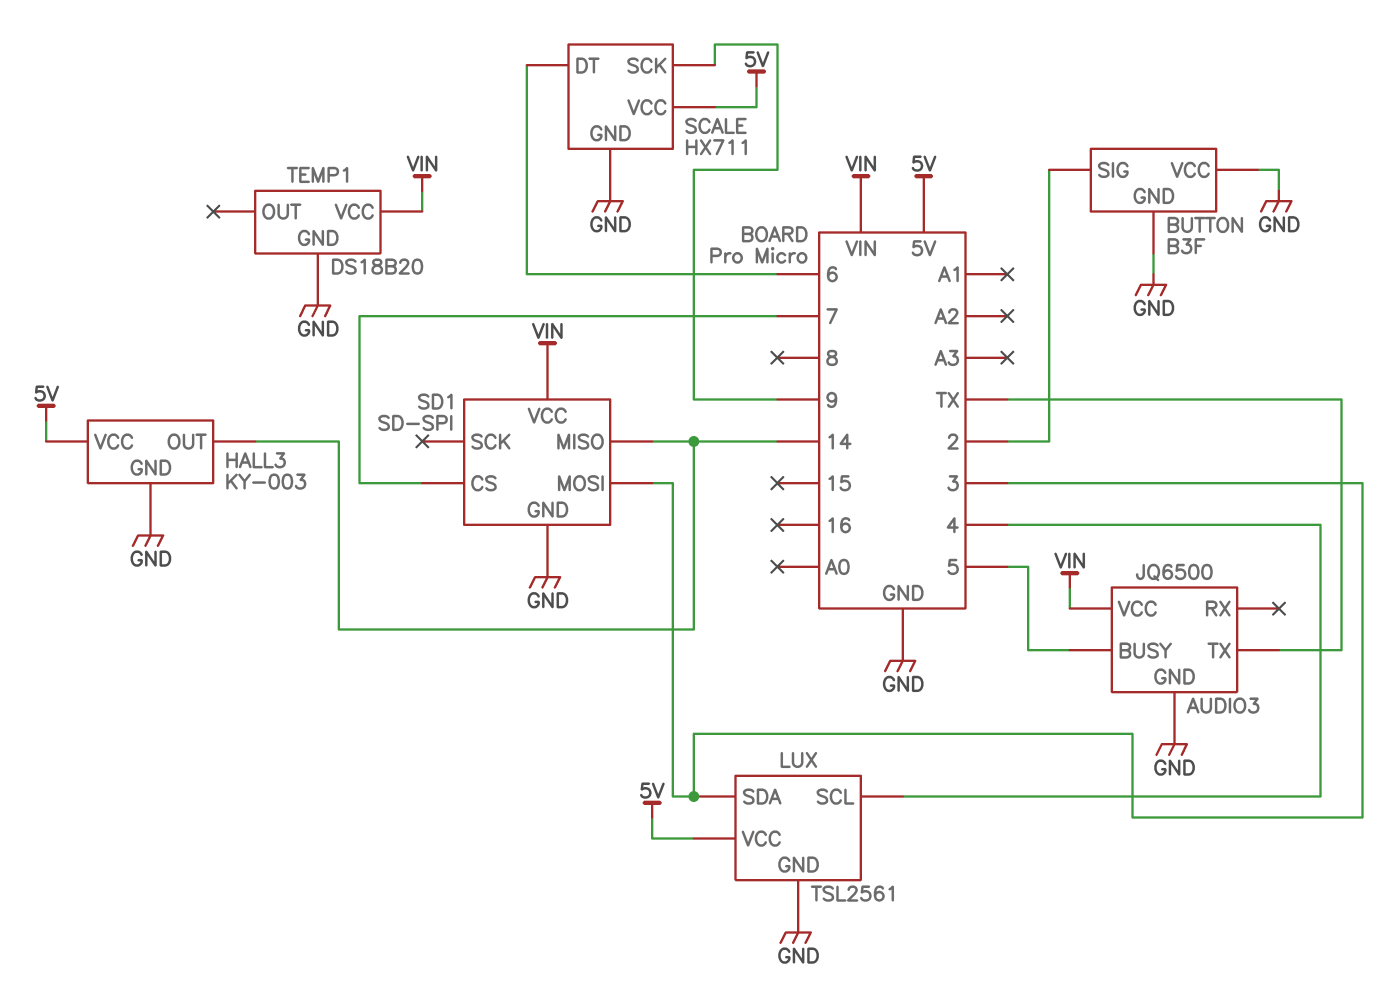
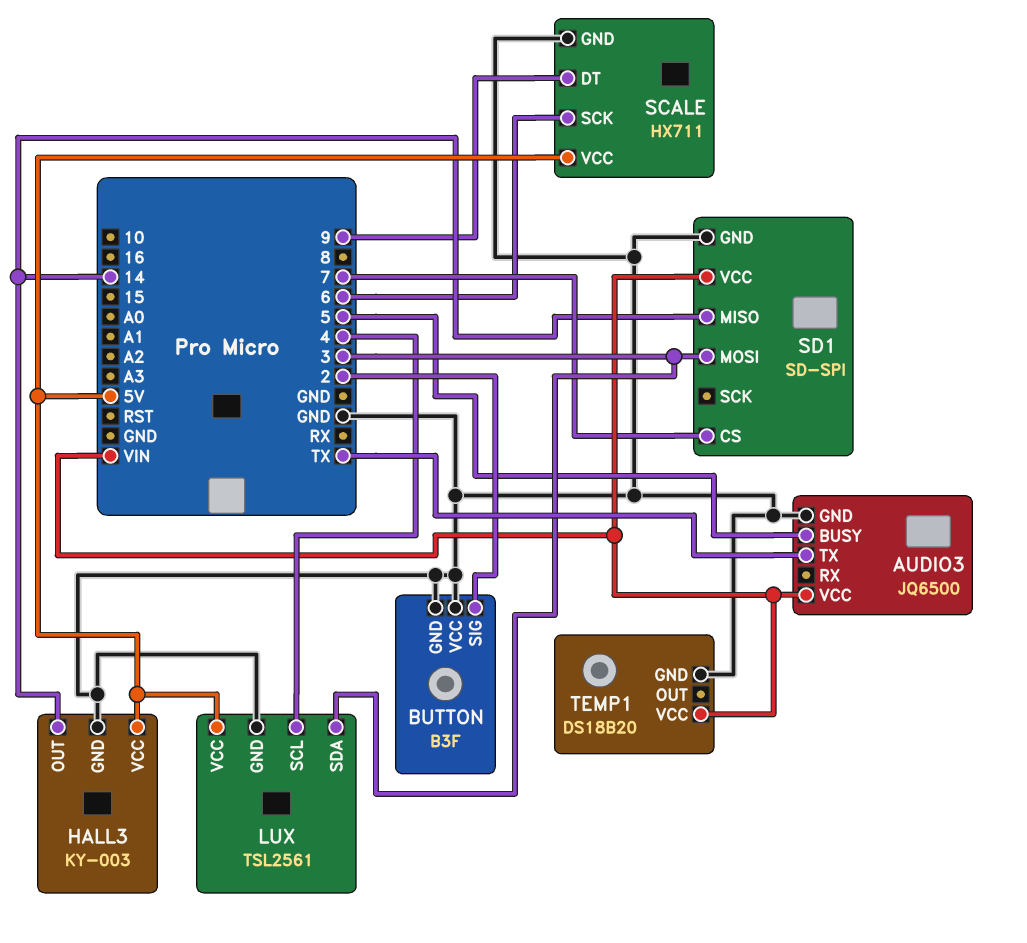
SCALE pin DT: 6 -> 9
SCALE pin SCK: 9 -> 6

